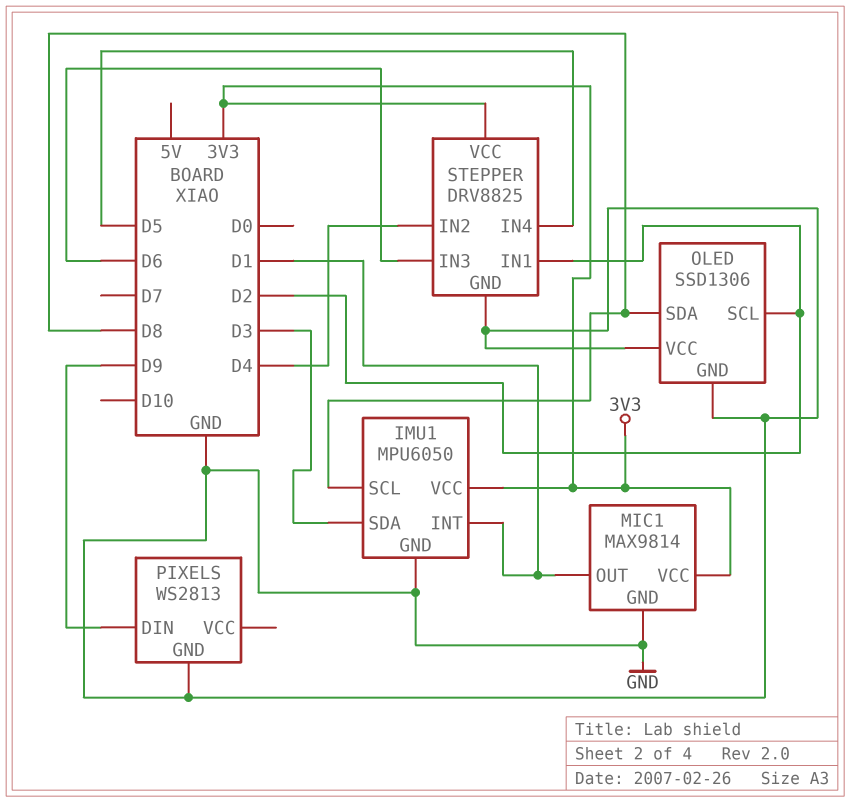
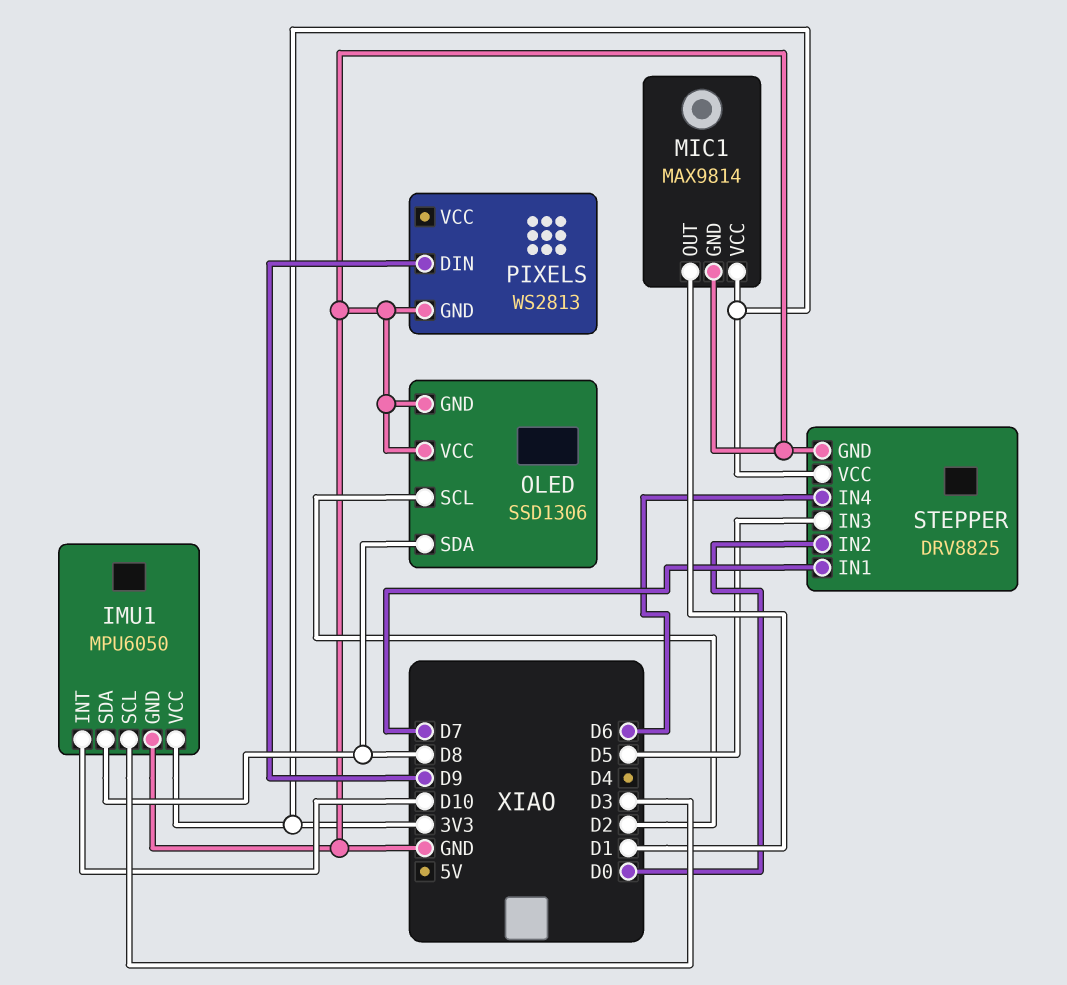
IMU1 pin INT: D1 -> D10
IMU1 pin SCL: D8 -> D3
IMU1 pin SDA: D3 -> D8
STEPPER pin IN1: D2 -> D7
STEPPER pin IN2: D4 -> D0
STEPPER pin IN3: D6 -> D5
STEPPER pin IN4: D5 -> D6

